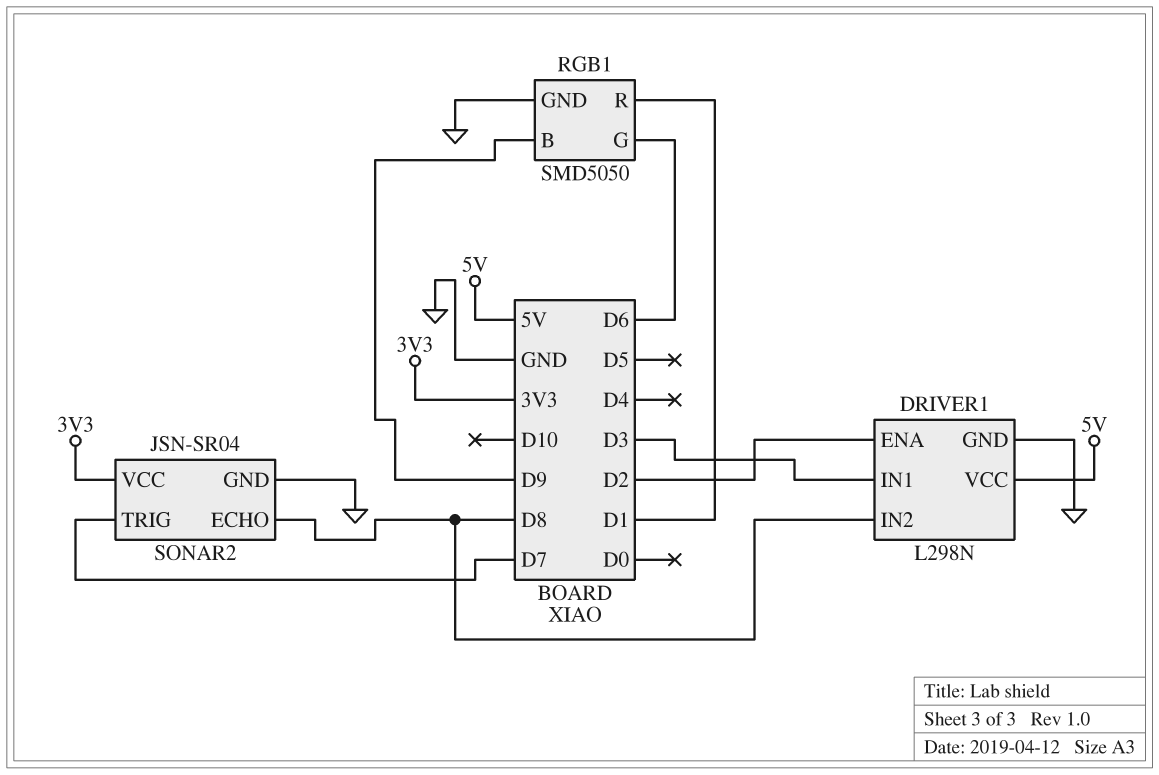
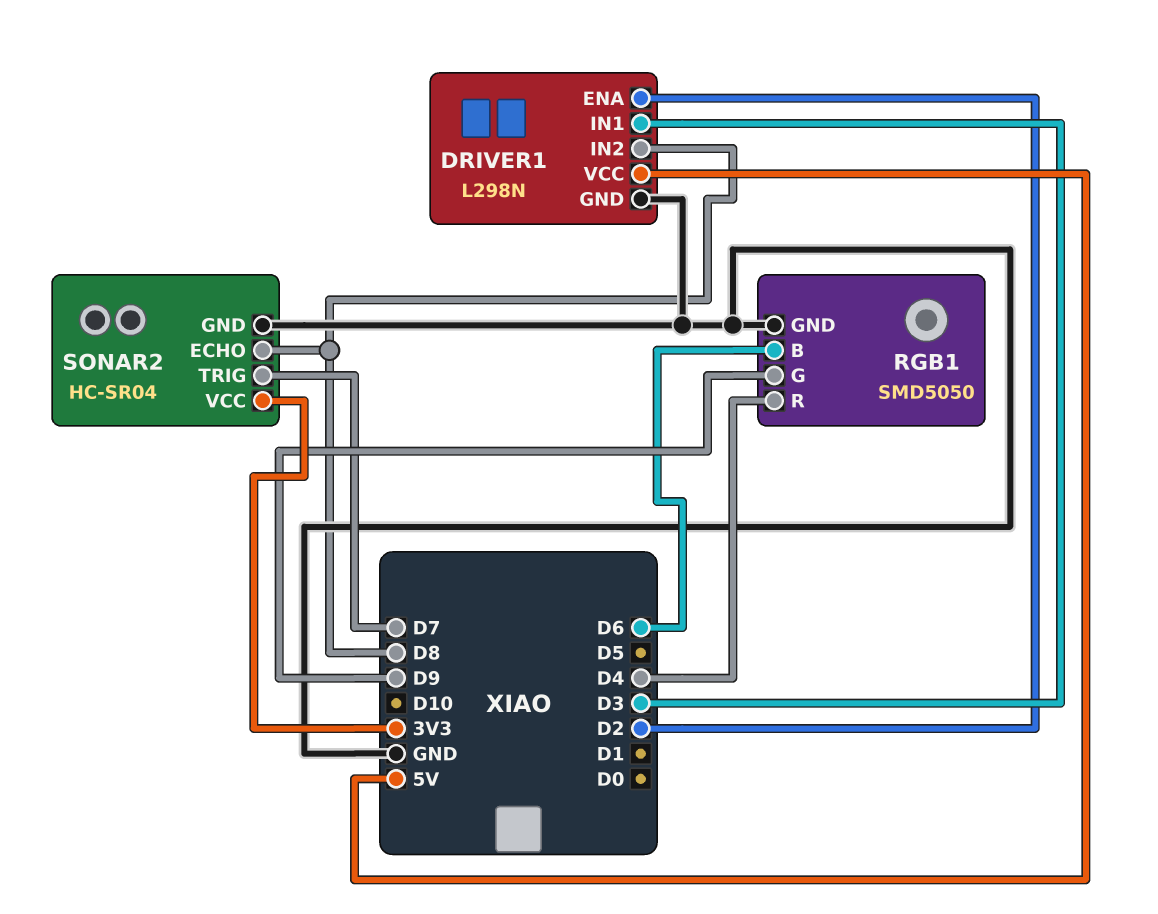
RGB1 pin B: D9 -> D6
RGB1 pin G: D6 -> D9
RGB1 pin R: D1 -> D4
SONAR2: JSN-SR04 -> HC-SR04

